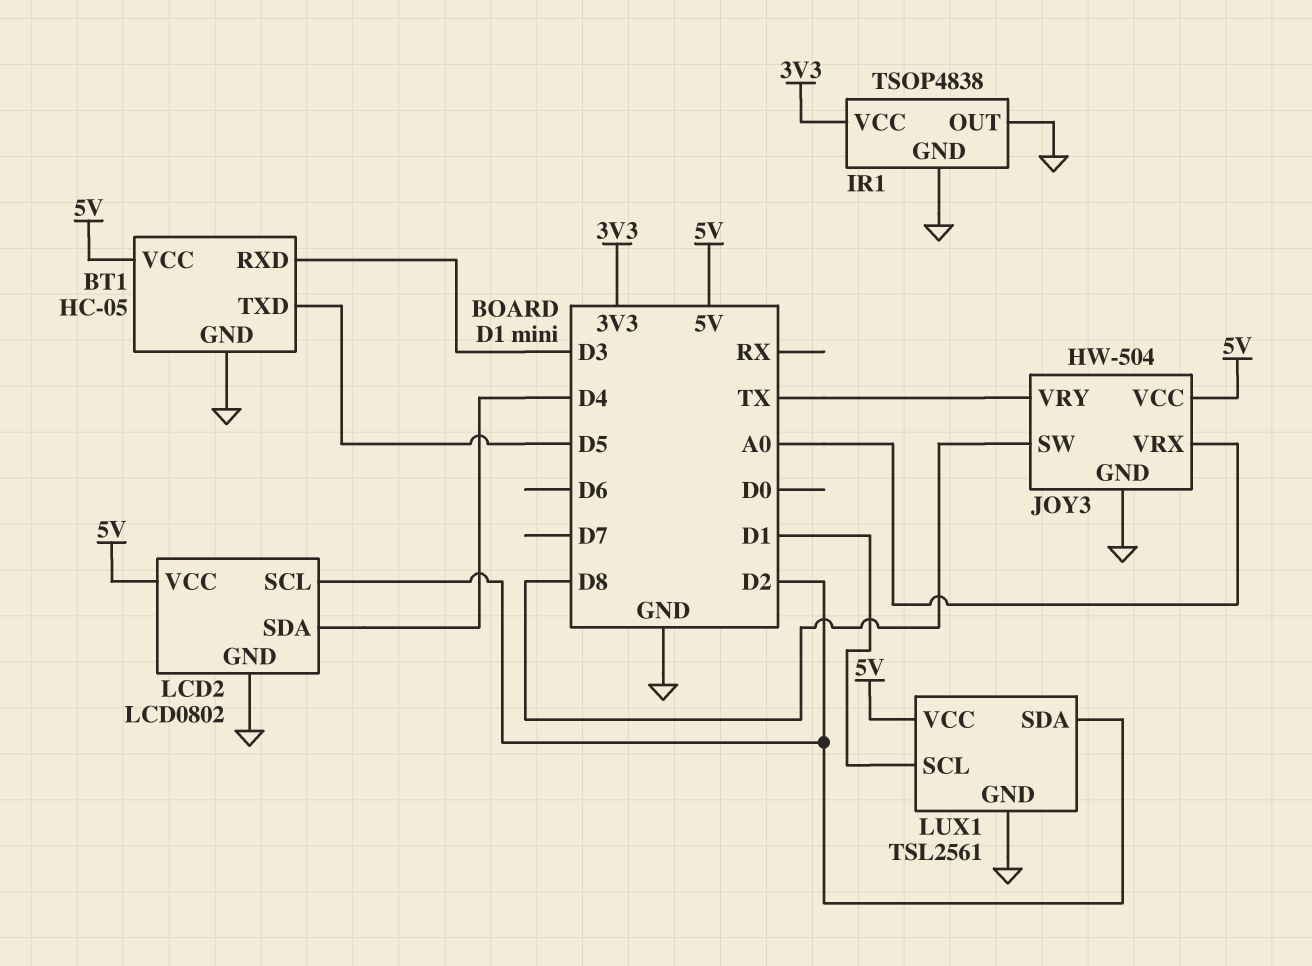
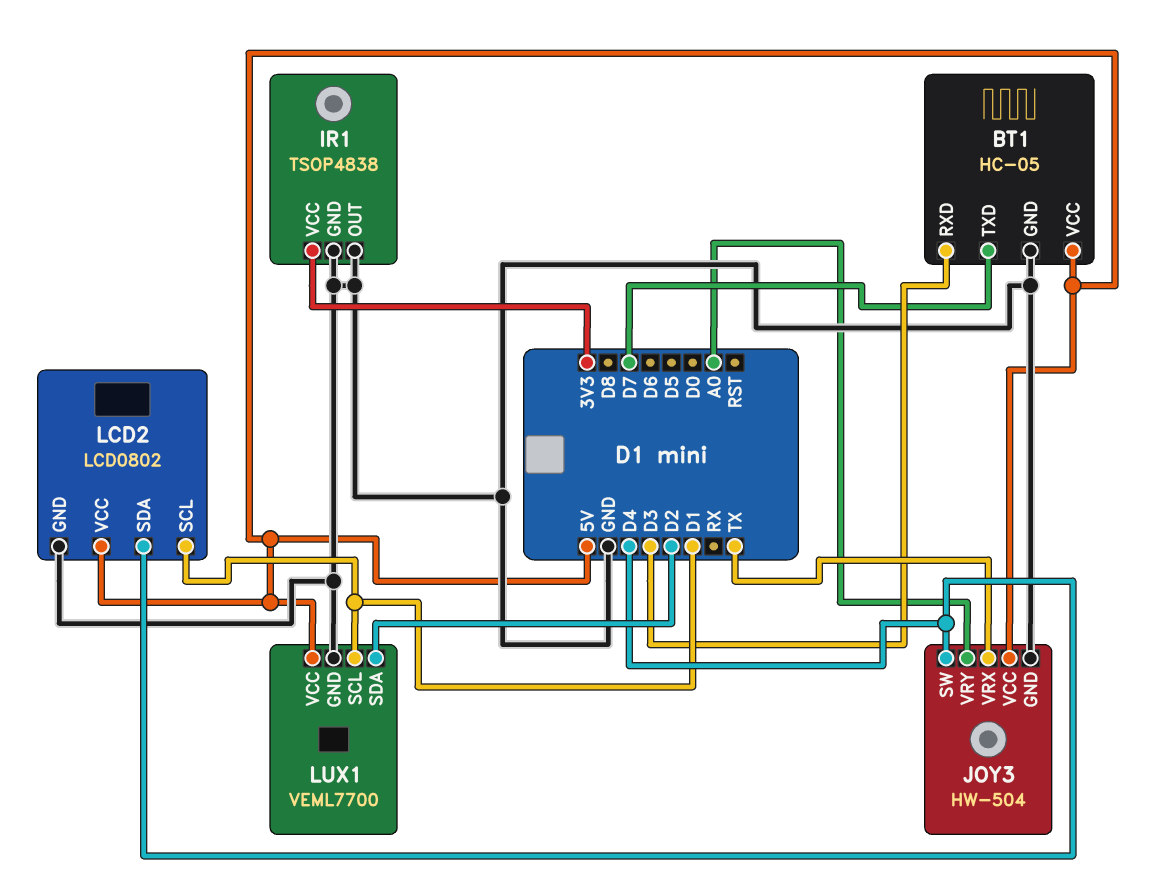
BT1 pin TXD: D5 -> D7
JOY3 pin SW: D8 -> D4
JOY3 pin VRX: A0 -> TX
JOY3 pin VRY: TX -> A0
LCD2 pin SCL: D2 -> D1
LUX1: TSL2561 -> VEML7700

